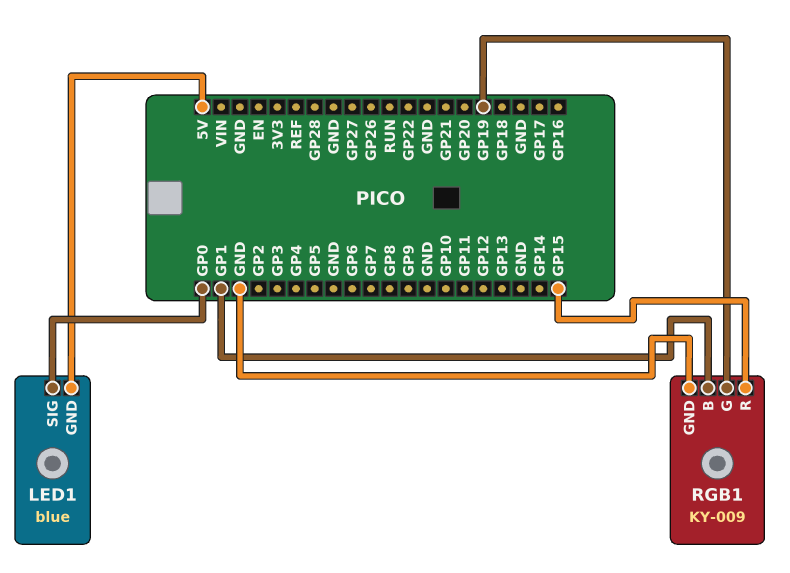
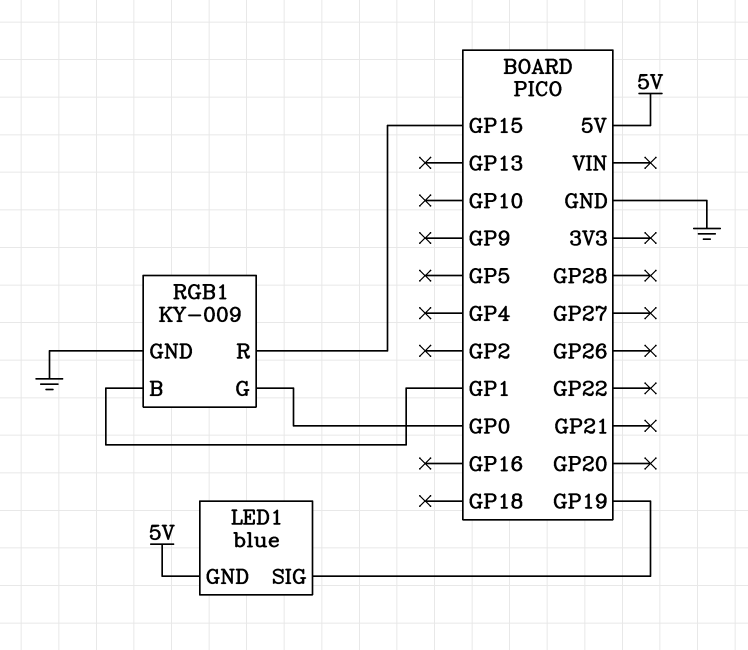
LED1 pin SIG: GP0 -> GP19
RGB1 pin G: GP19 -> GP0

